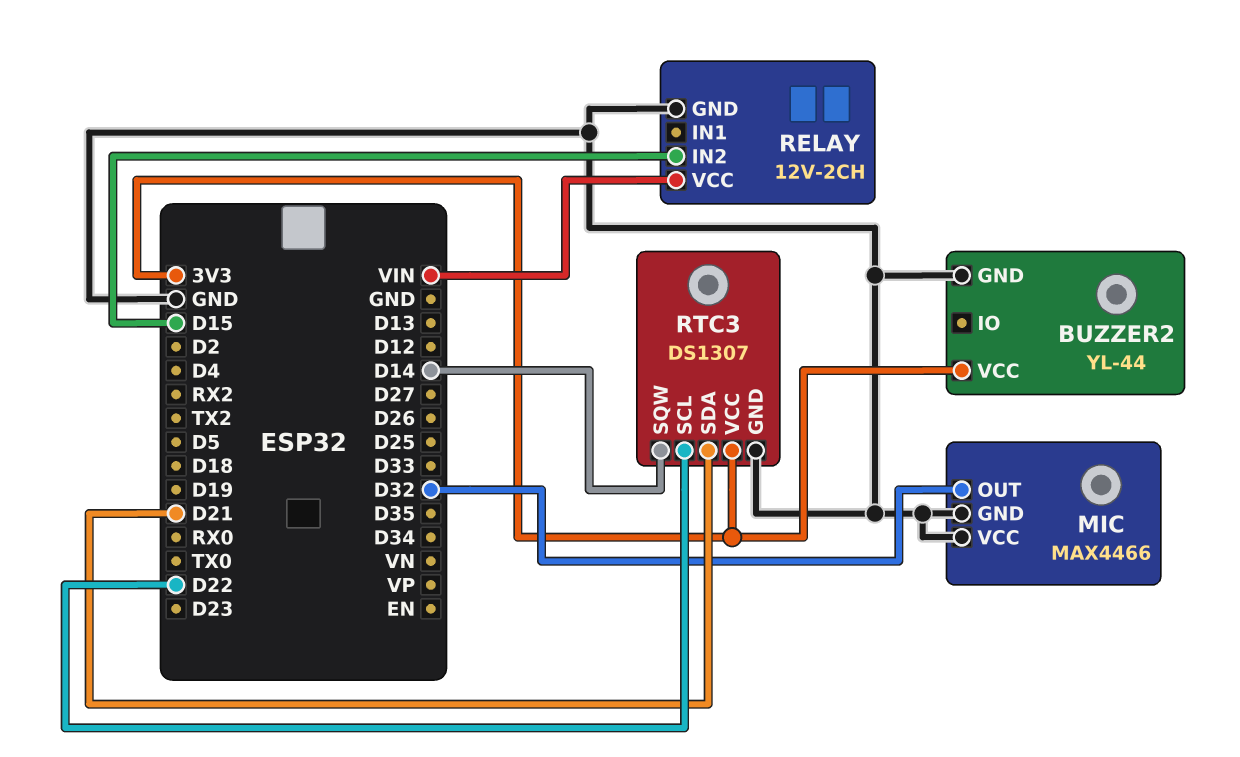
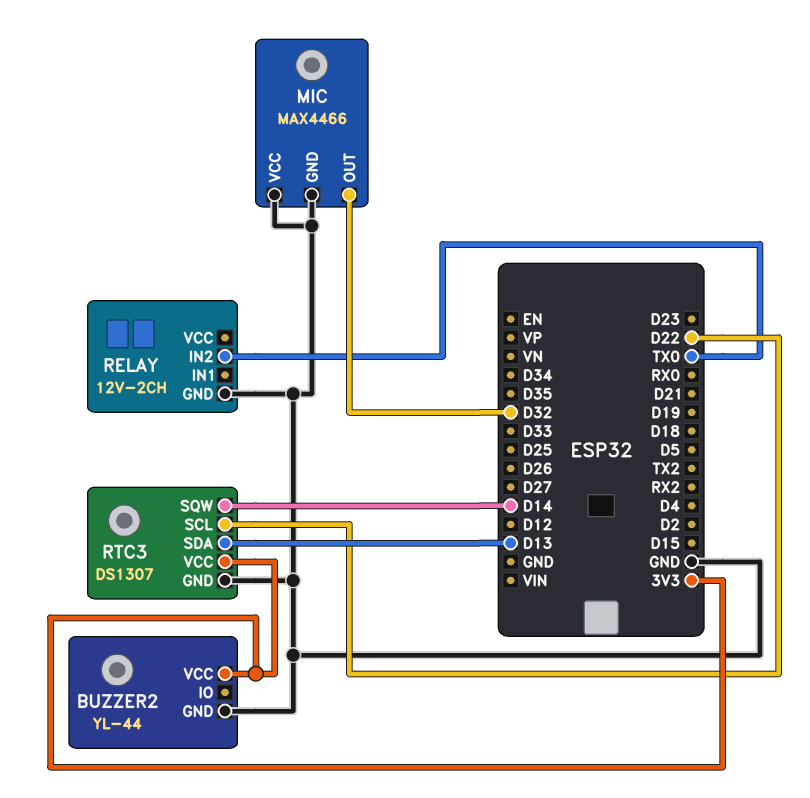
RELAY pin IN2: D15 -> TX0
RELAY pin VCC: VIN -> none
RTC3 pin SDA: D21 -> D13

